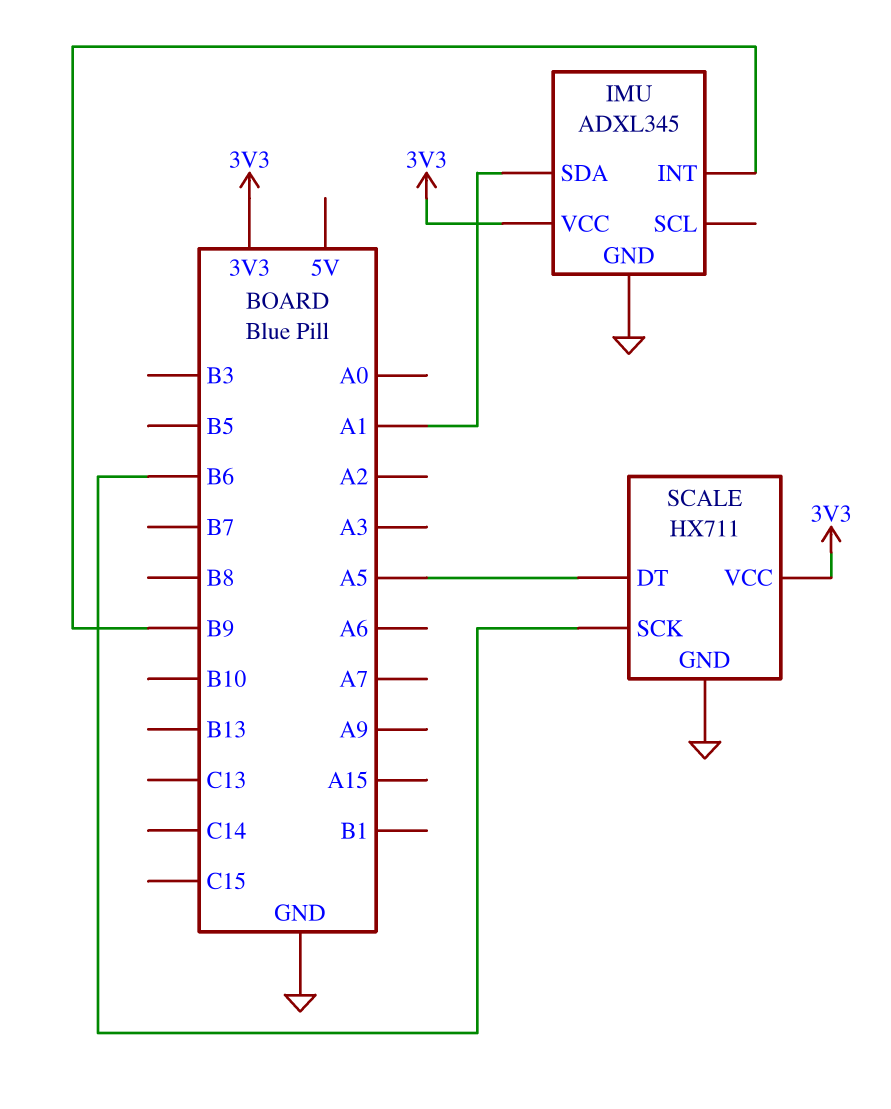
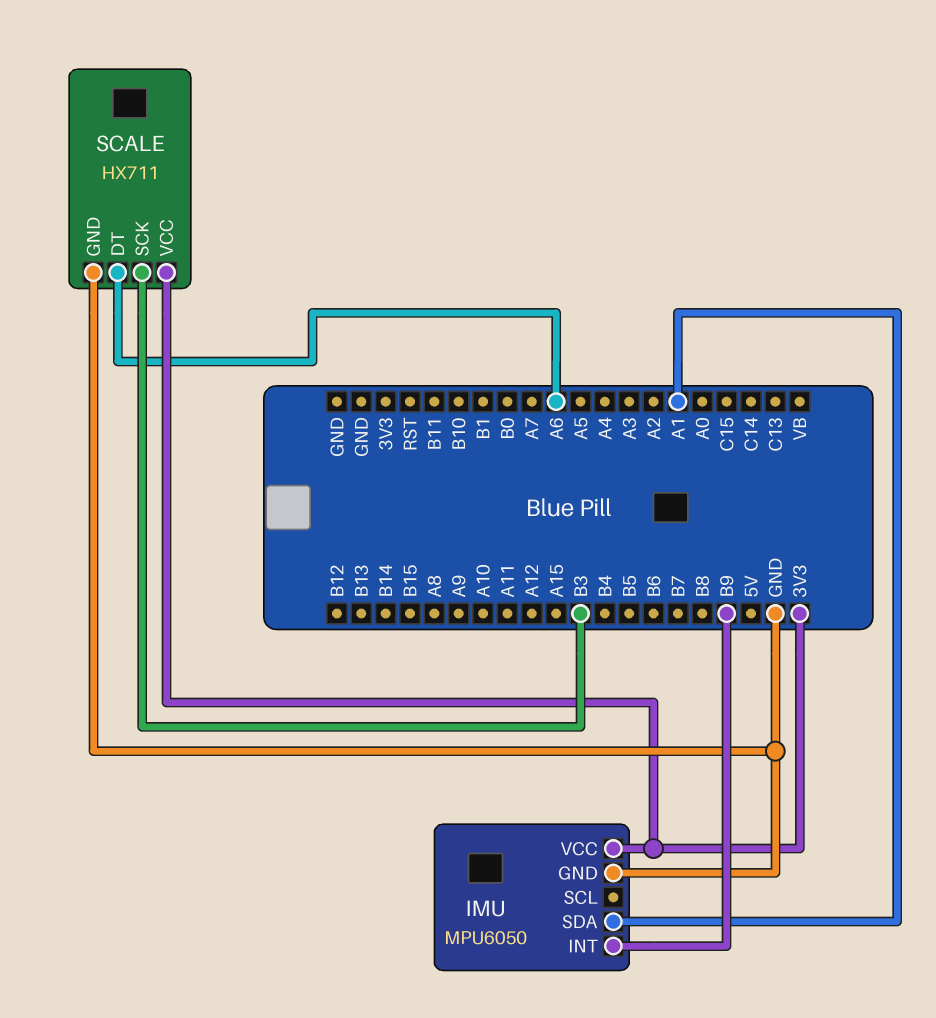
IMU: ADXL345 -> MPU6050
SCALE pin DT: A5 -> A6
SCALE pin SCK: B6 -> B3

